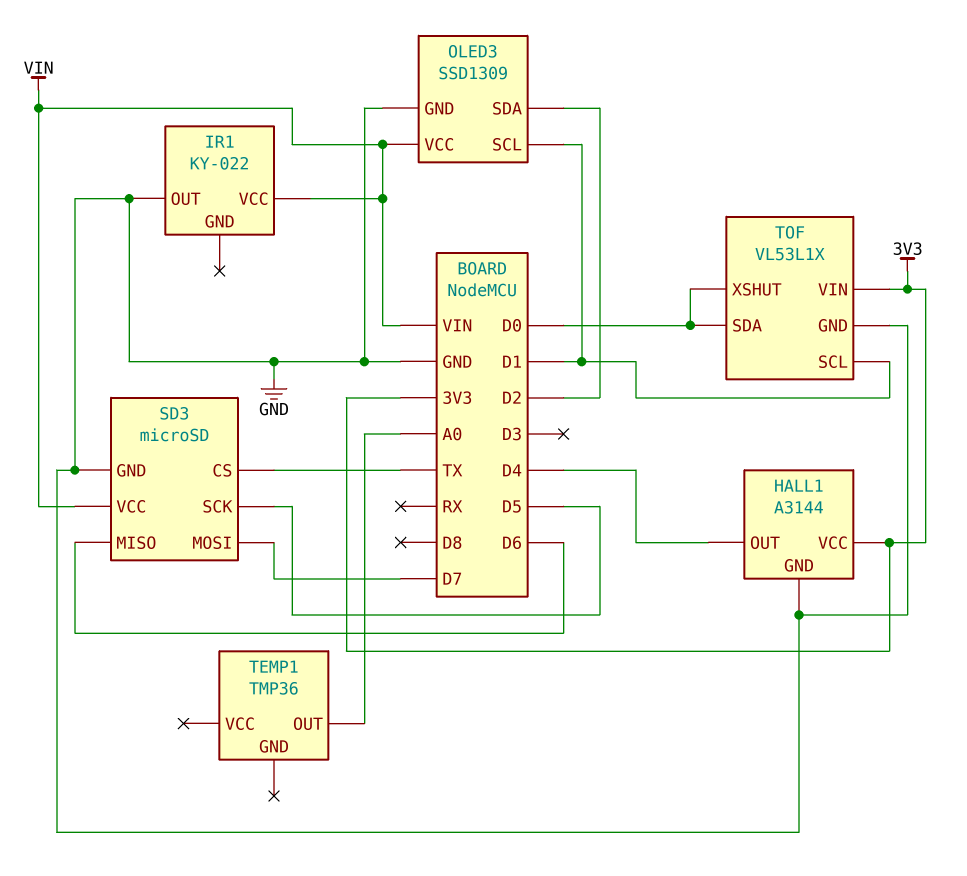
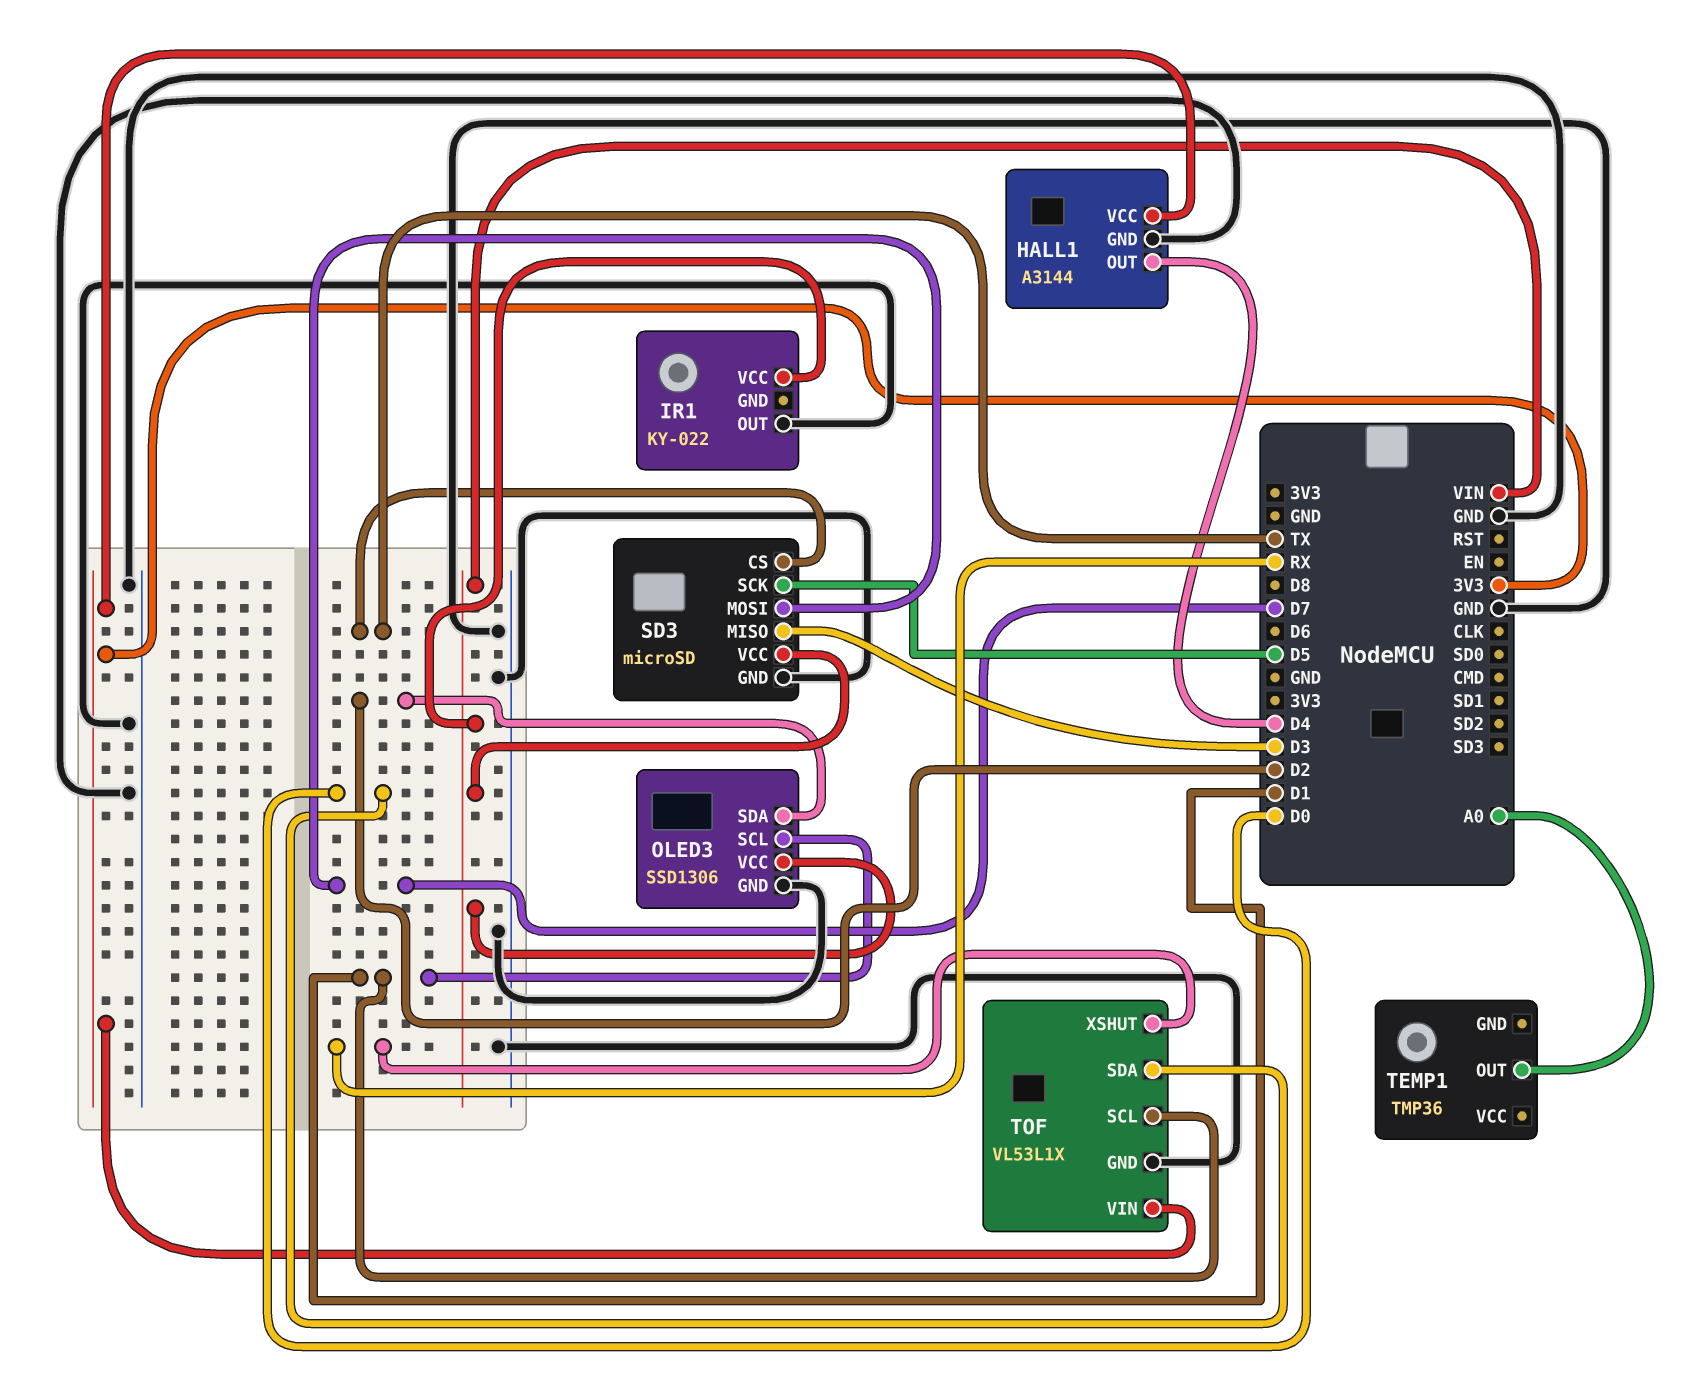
OLED3: SSD1309 -> SSD1306
SD3 pin MISO: D6 -> D3
TOF pin XSHUT: D0 -> RX

